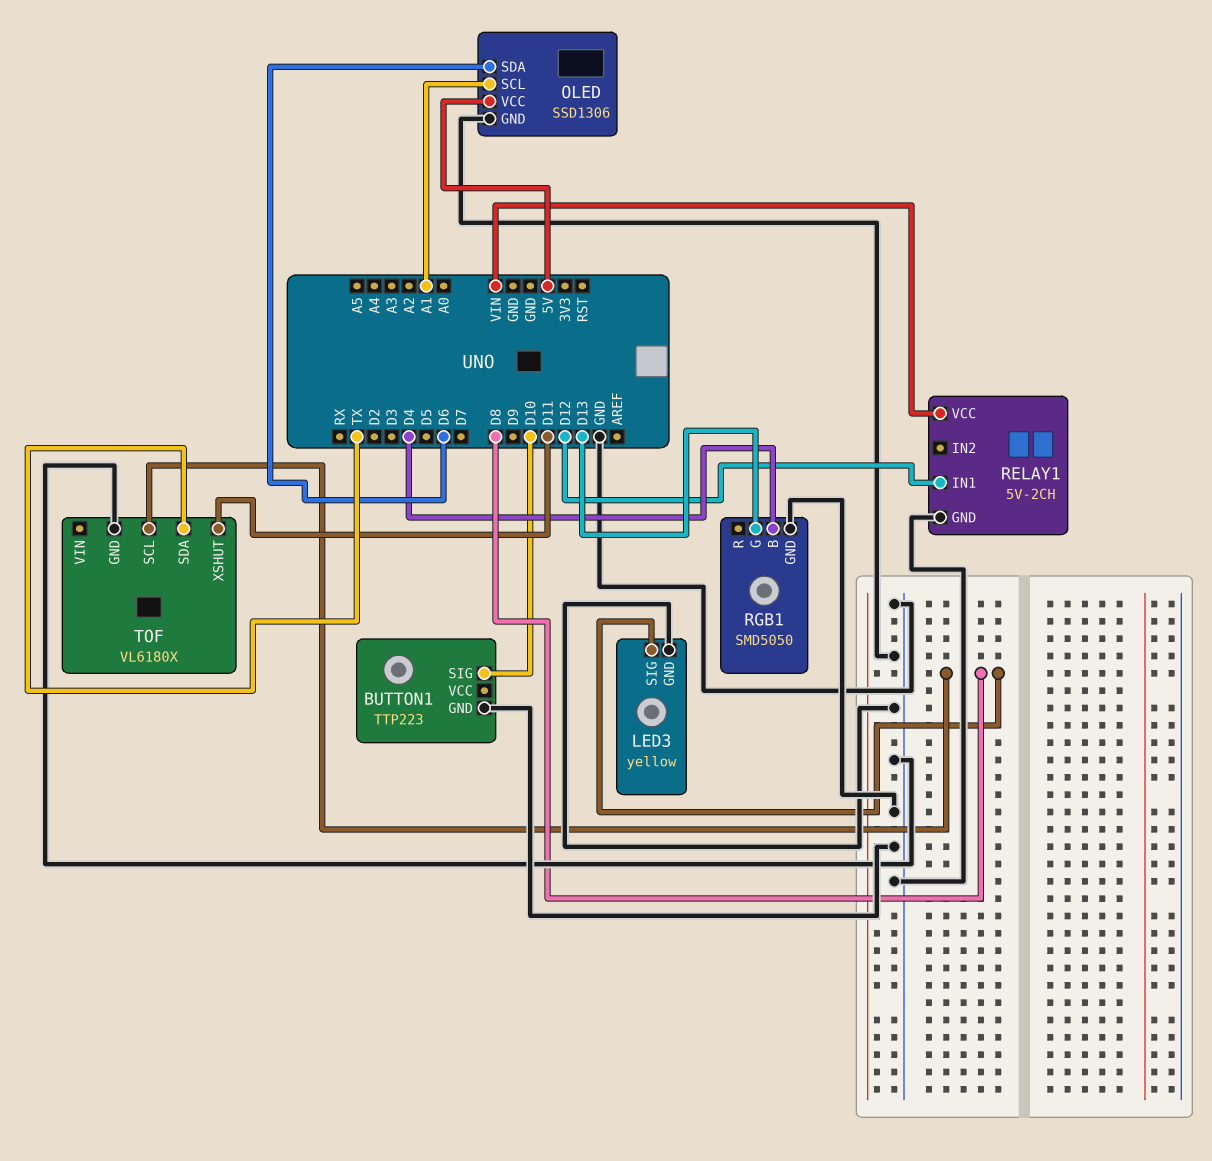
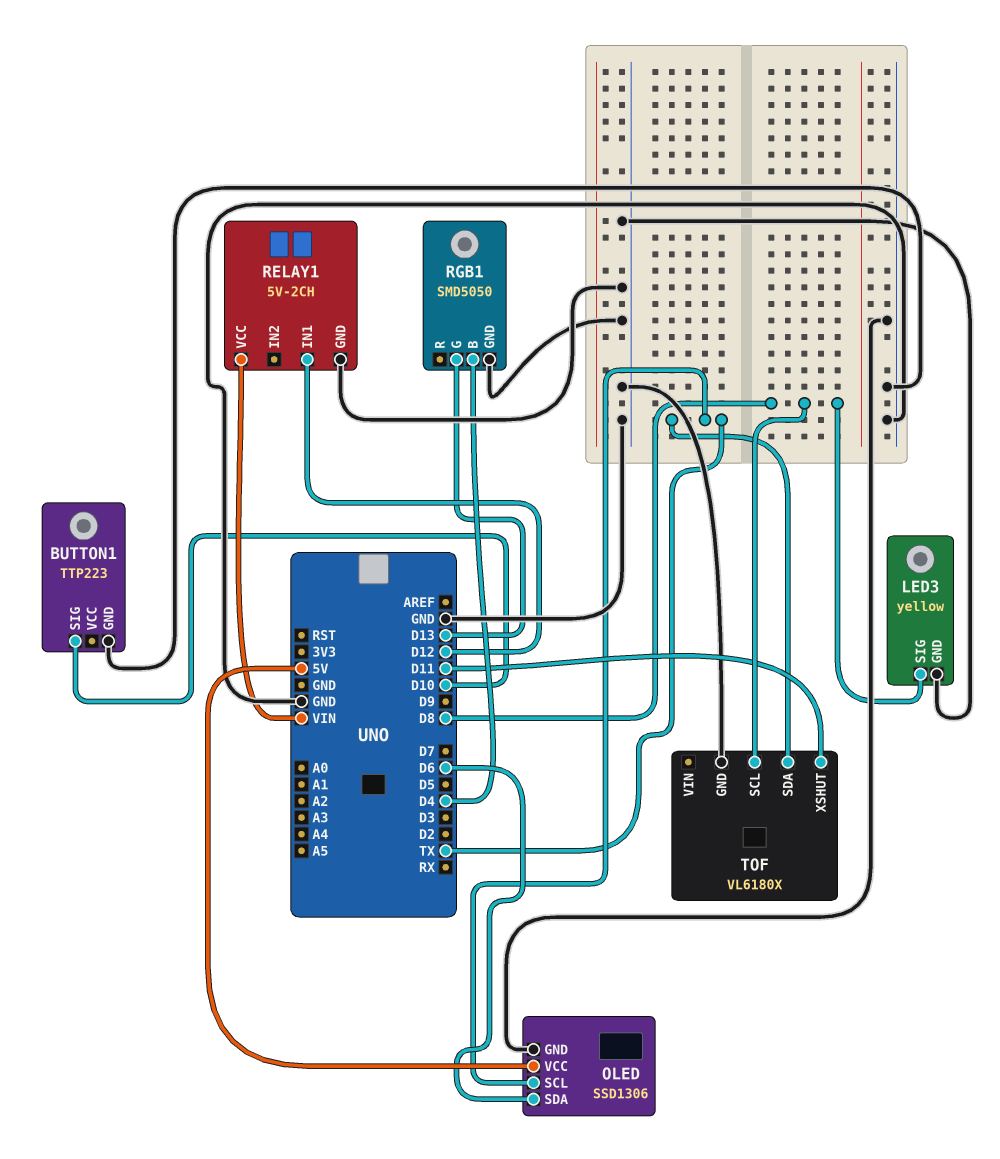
OLED pin SCL: A1 -> TX

